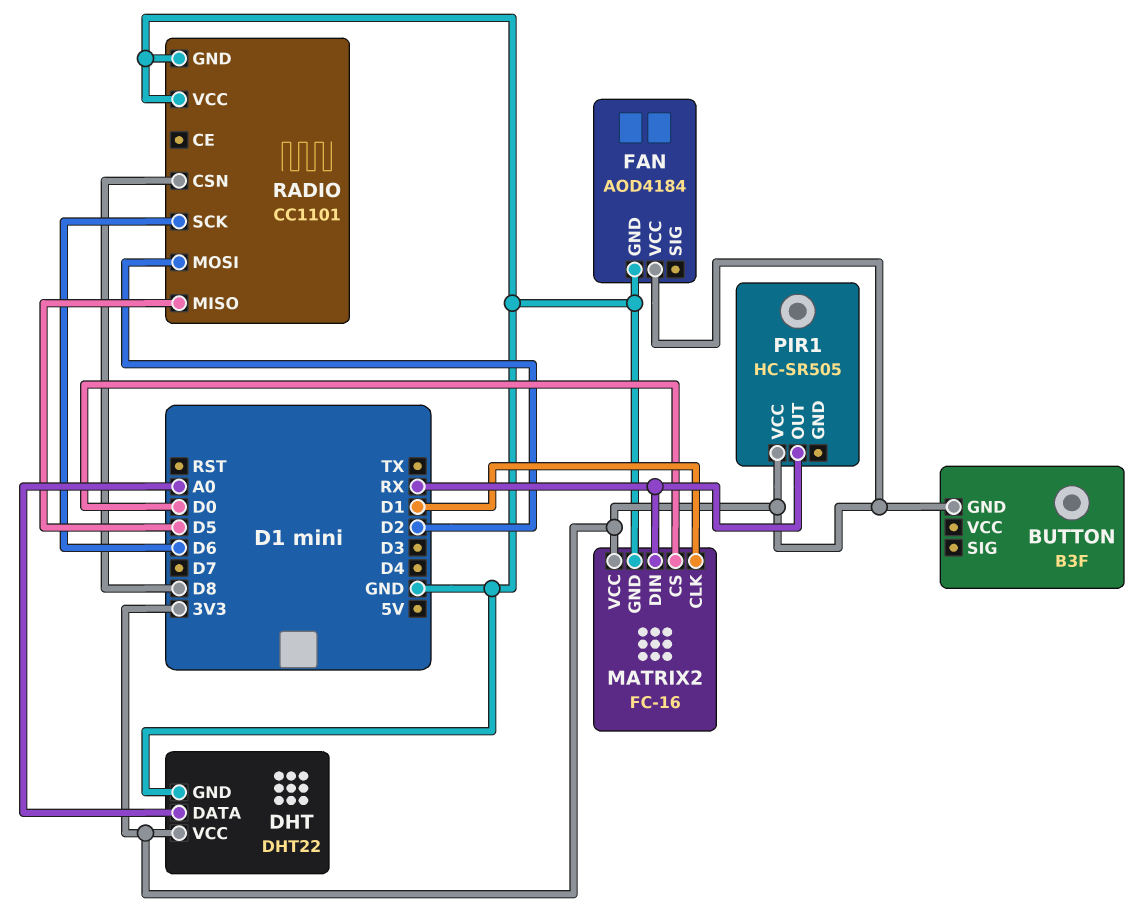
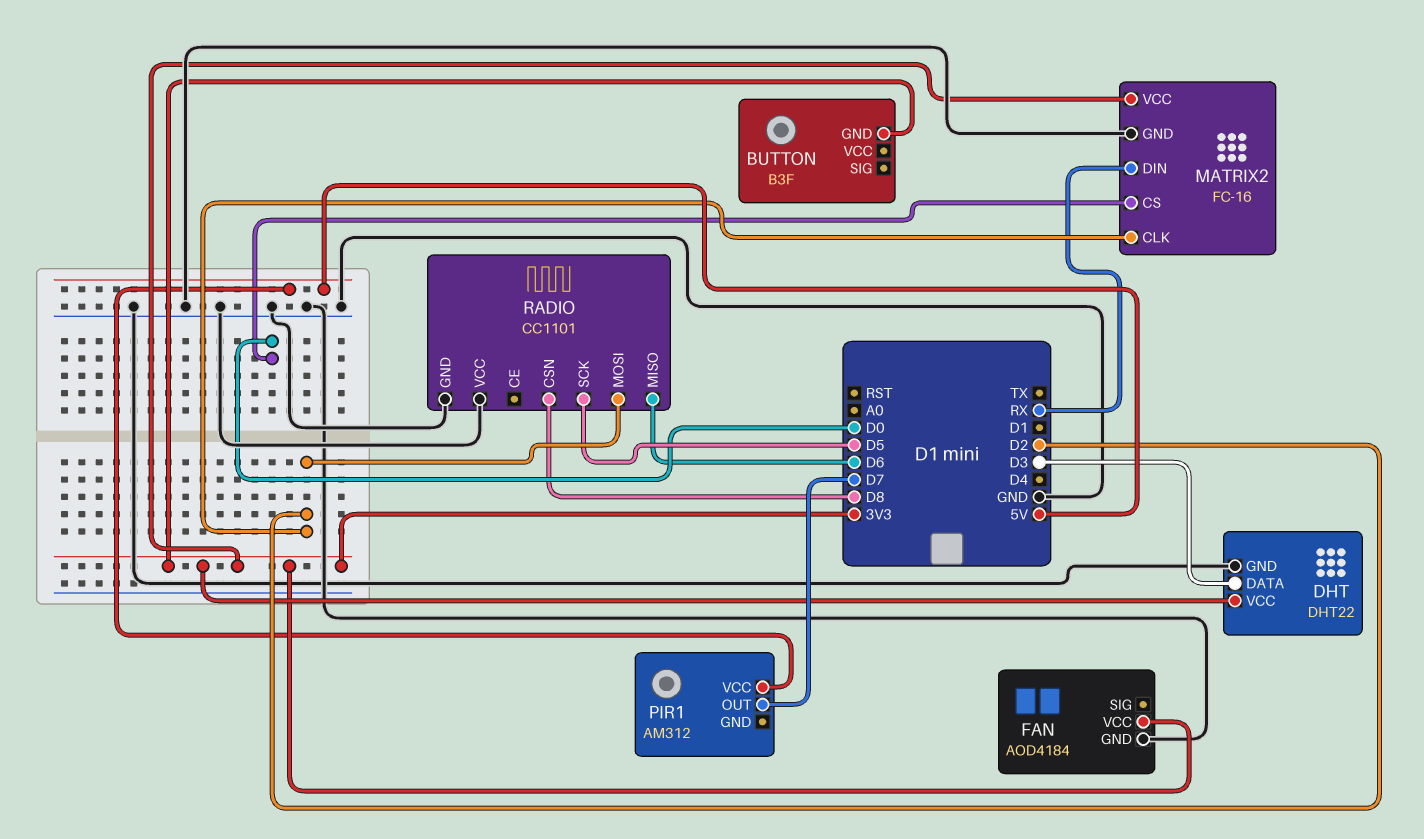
DHT pin DATA: A0 -> D3
MATRIX2 pin CLK: D1 -> D2
PIR1: HC-SR505 -> AM312
PIR1 pin OUT: RX -> D7
PIR1 pin VCC: 3V3 -> 5V
RADIO pin MISO: D5 -> D6
RADIO pin SCK: D6 -> D5

